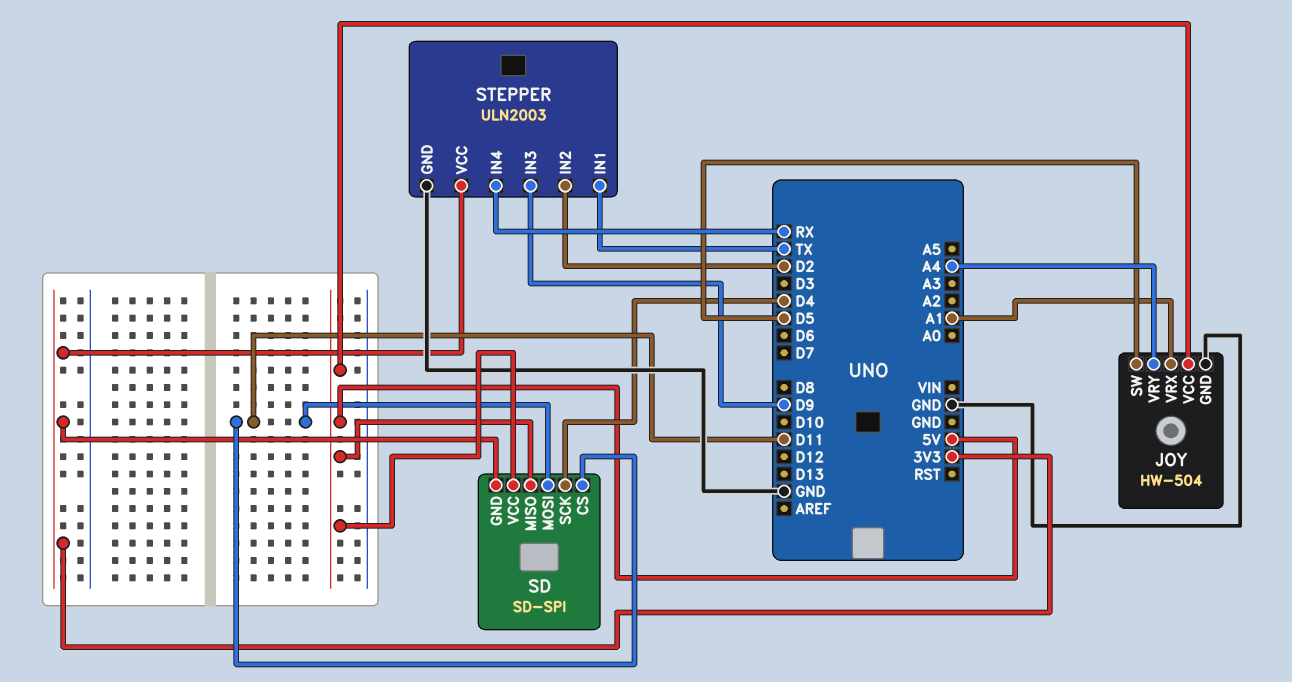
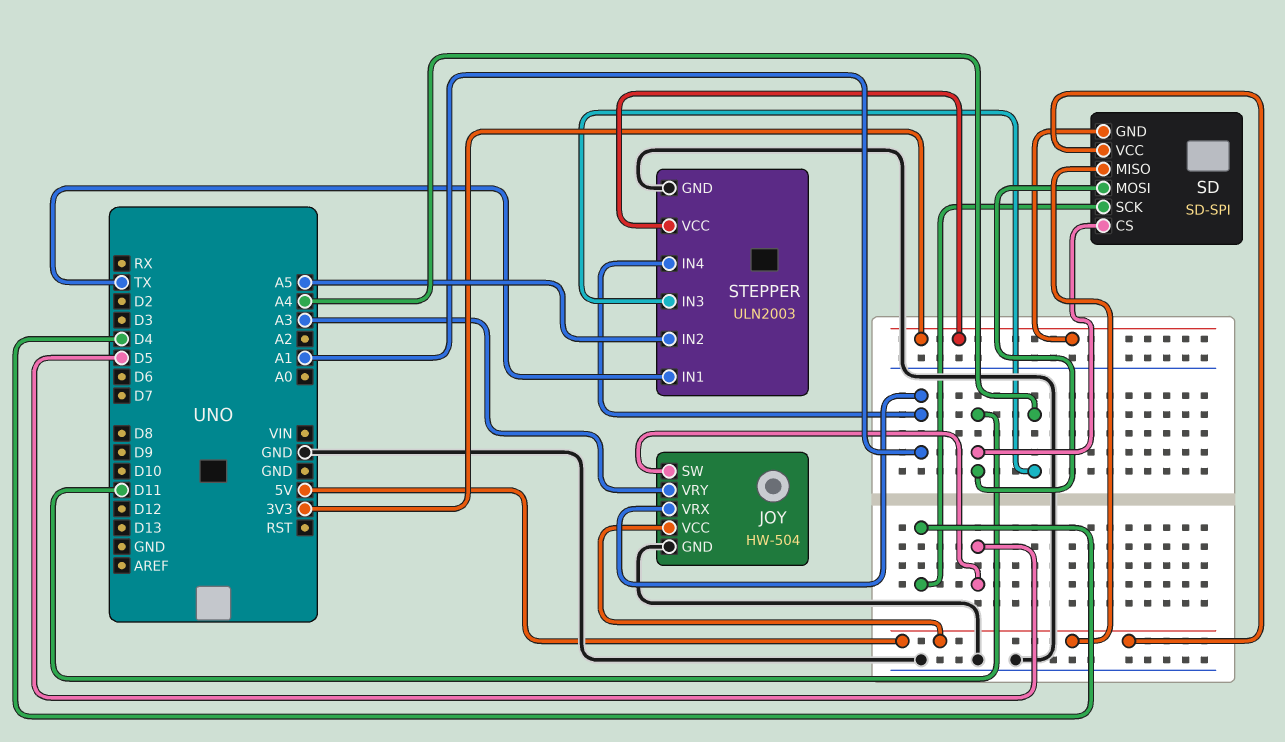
JOY pin VRY: A4 -> A3
STEPPER pin IN2: D2 -> A5
STEPPER pin IN3: D9 -> A4
STEPPER pin IN4: RX -> A1

